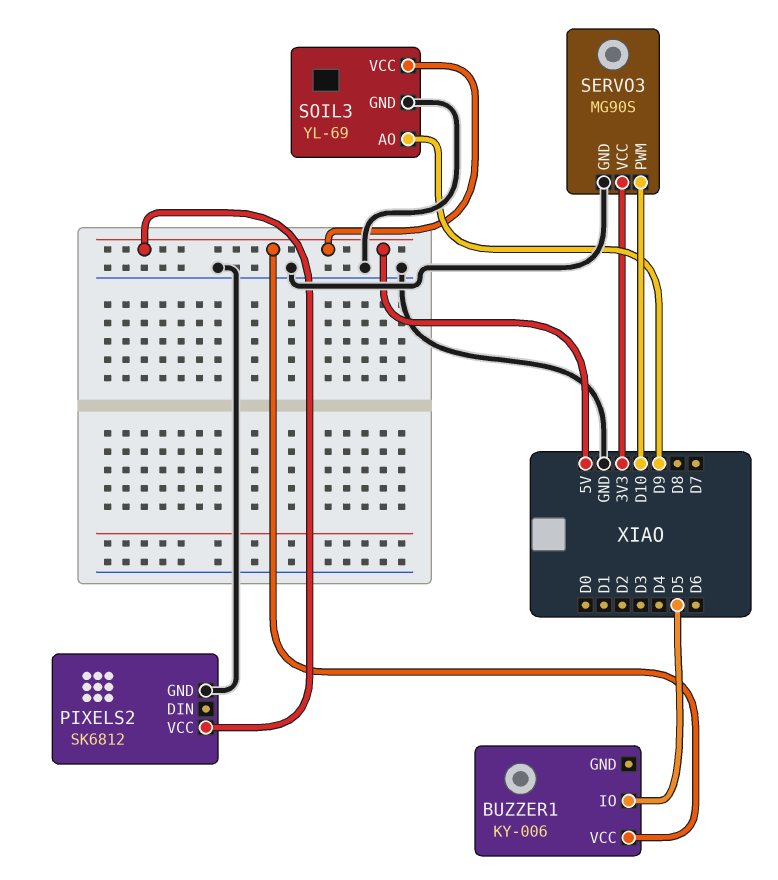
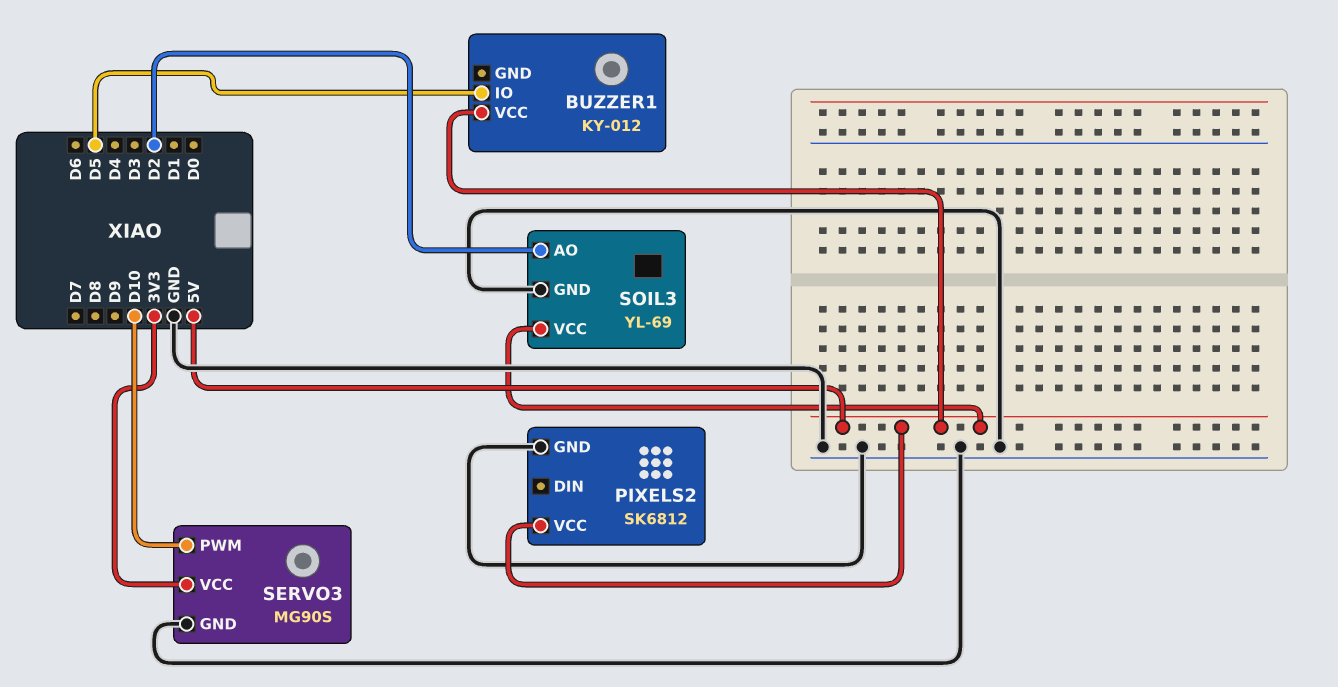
BUZZER1: KY-006 -> KY-012
SOIL3 pin AO: D9 -> D2

